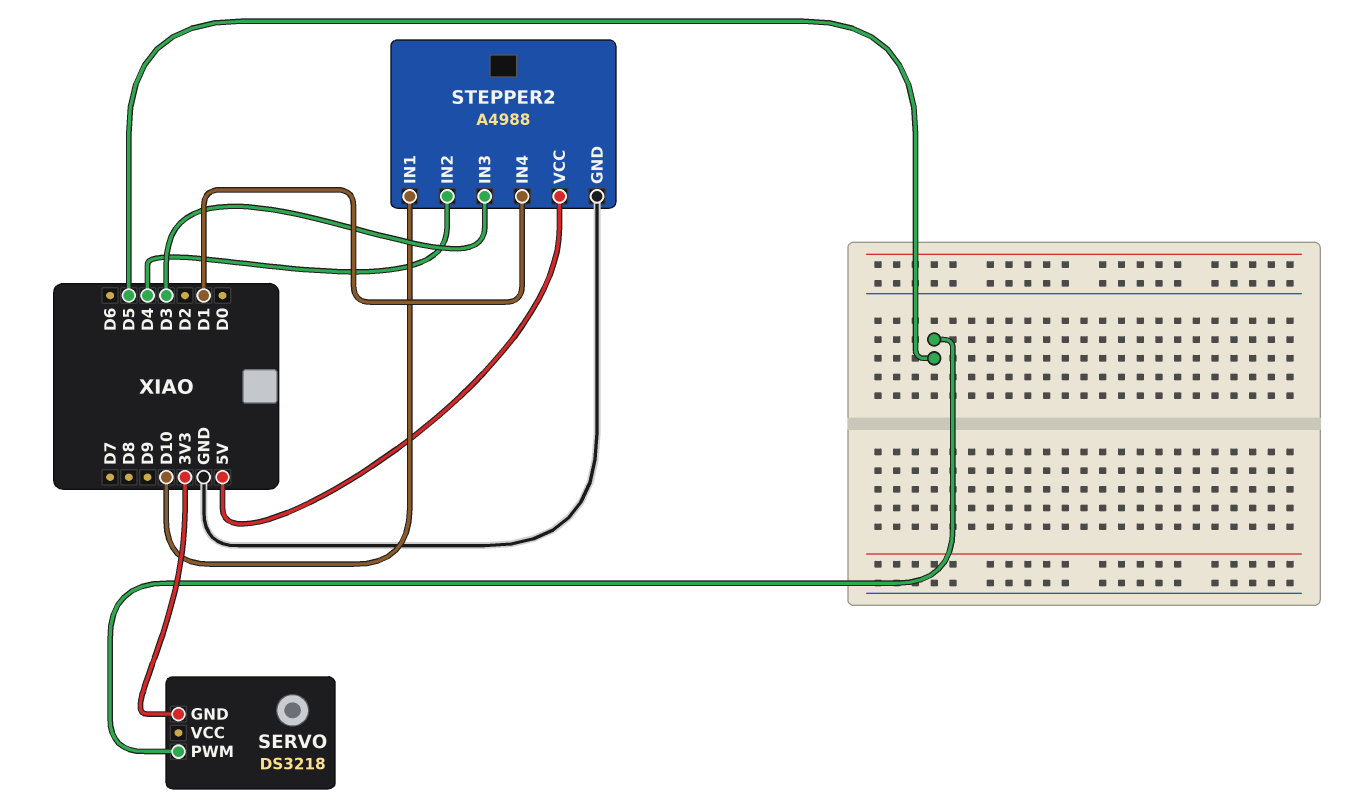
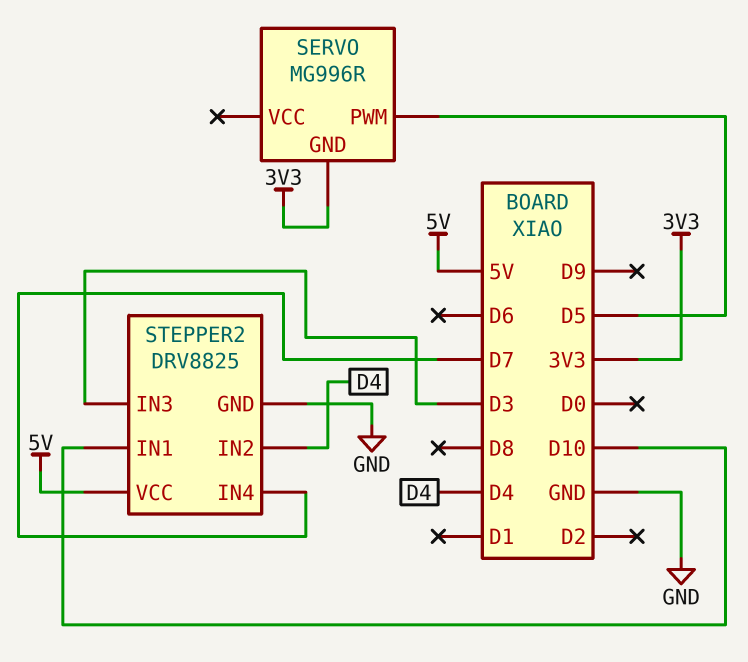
SERVO: DS3218 -> MG996R
STEPPER2: A4988 -> DRV8825
STEPPER2 pin IN4: D1 -> D7

